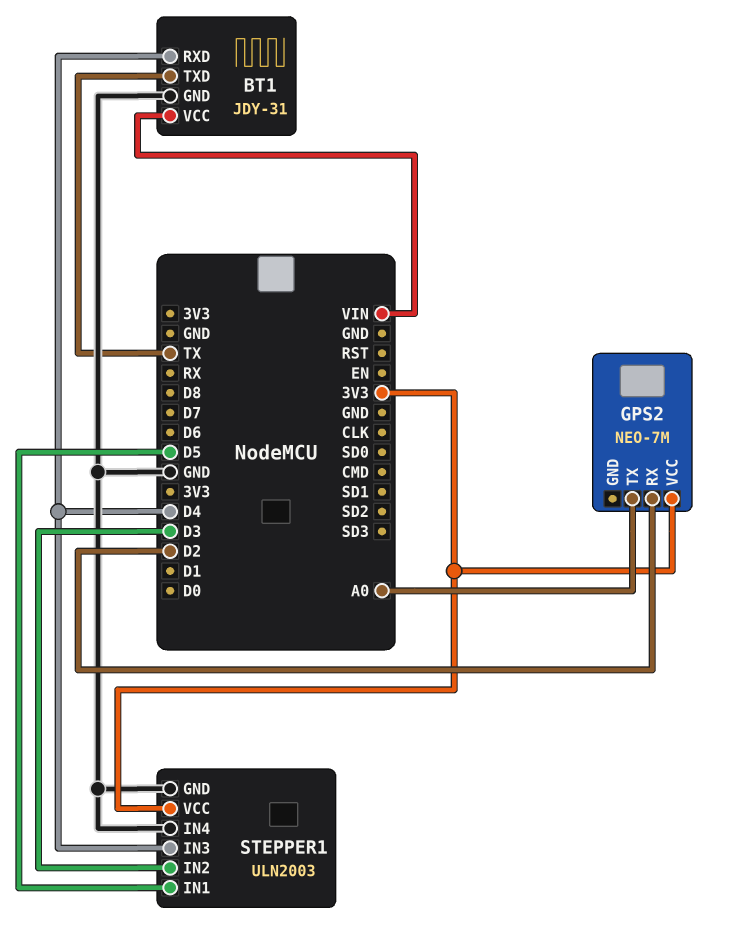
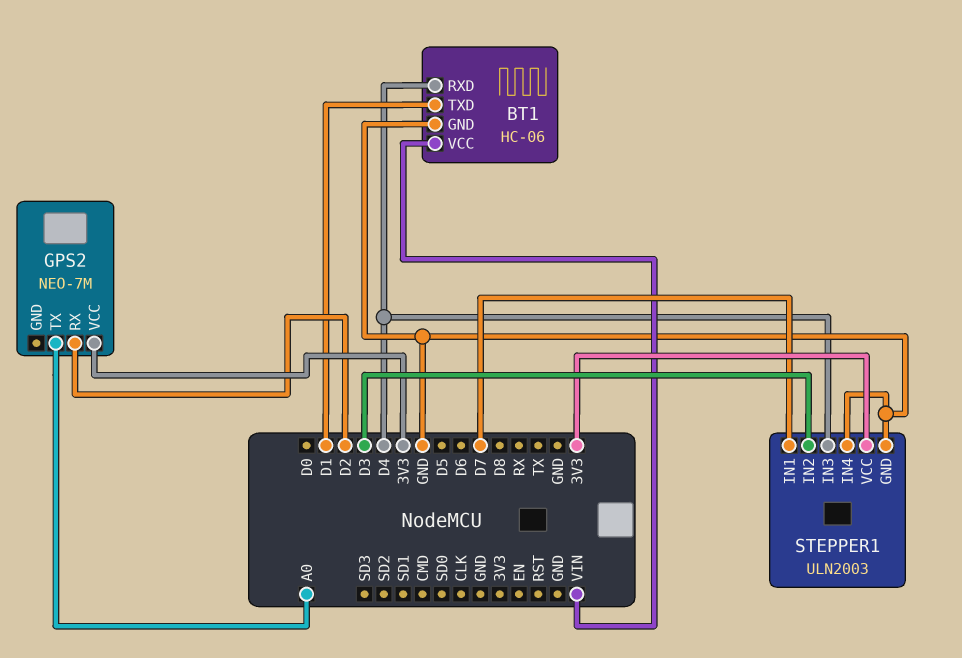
BT1: JDY-31 -> HC-06
BT1 pin TXD: TX -> D1
STEPPER1 pin IN1: D5 -> D7

